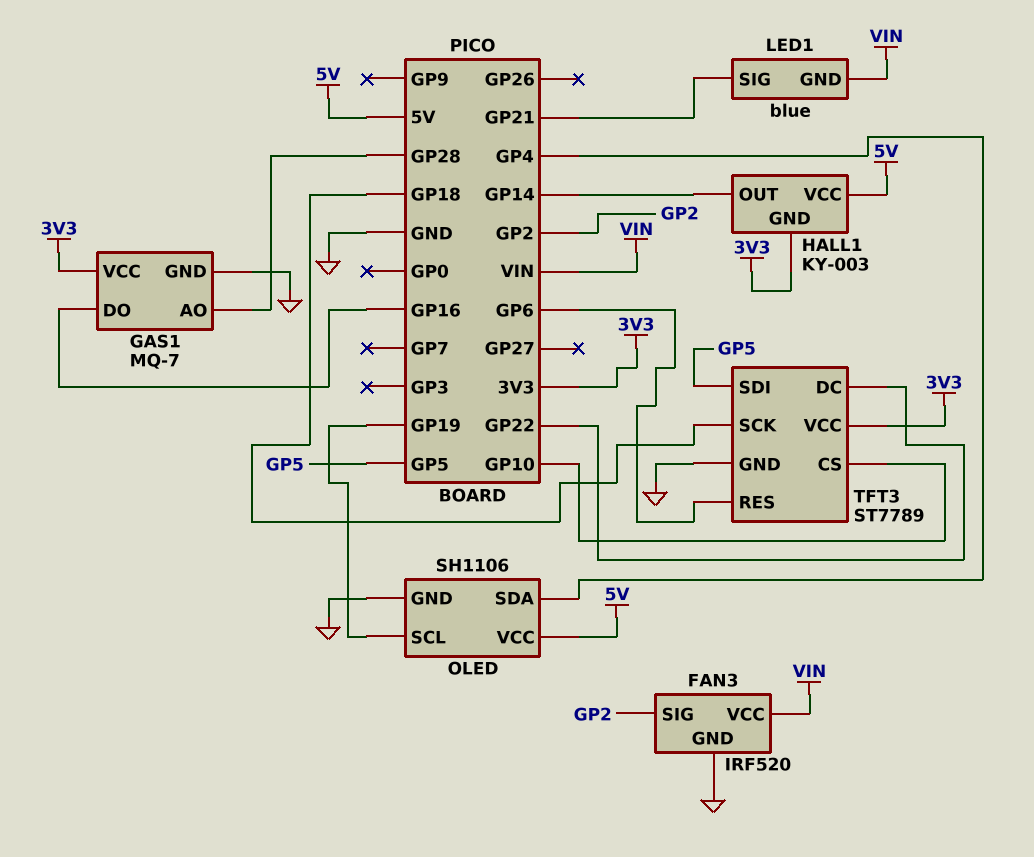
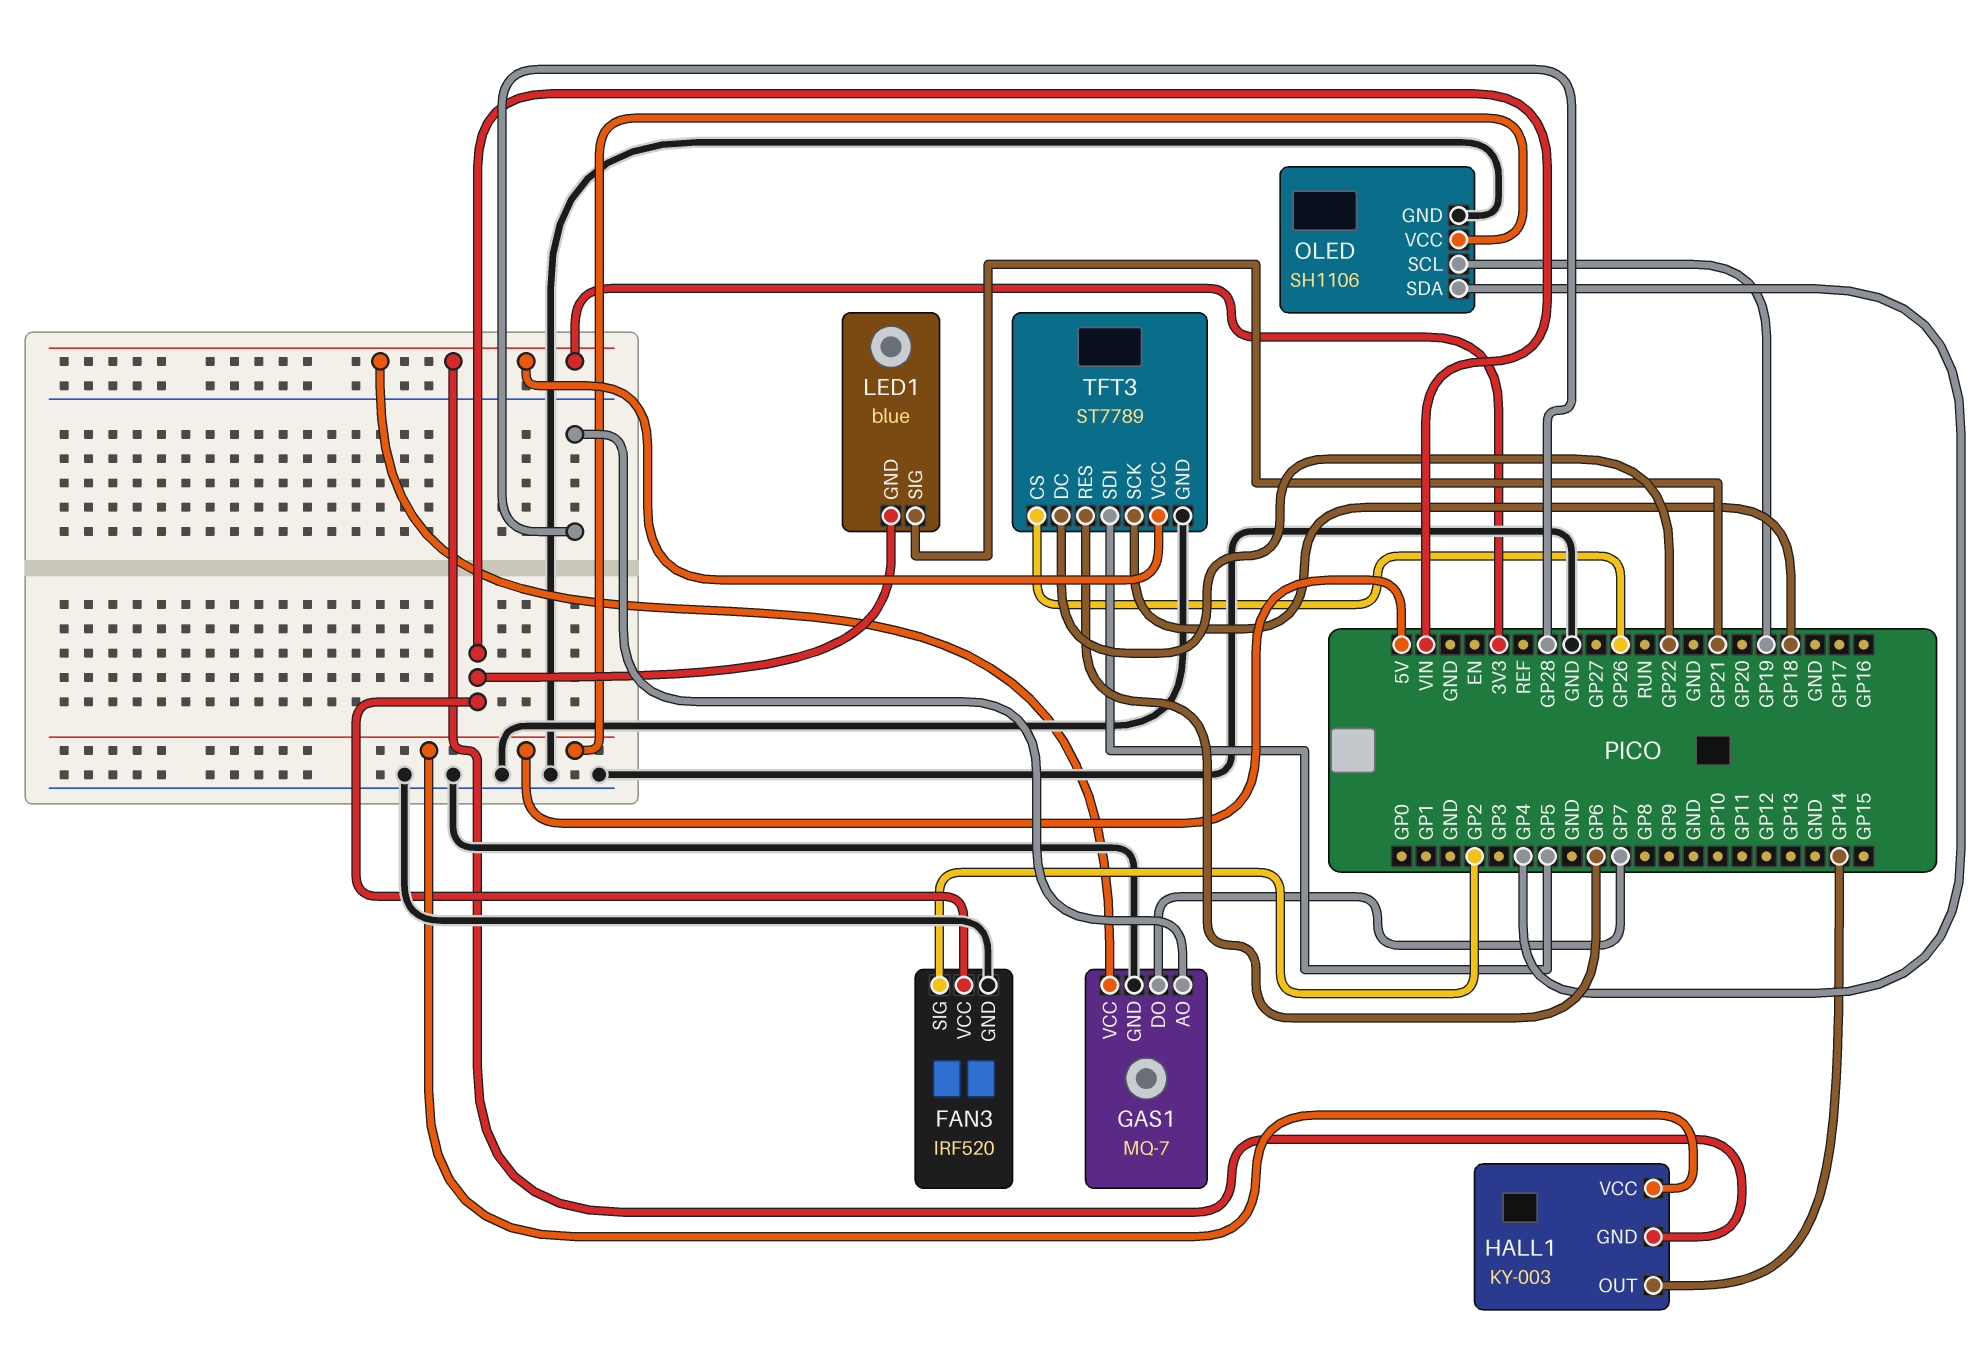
GAS1 pin DO: GP16 -> GP7
TFT3 pin CS: GP10 -> GP26

